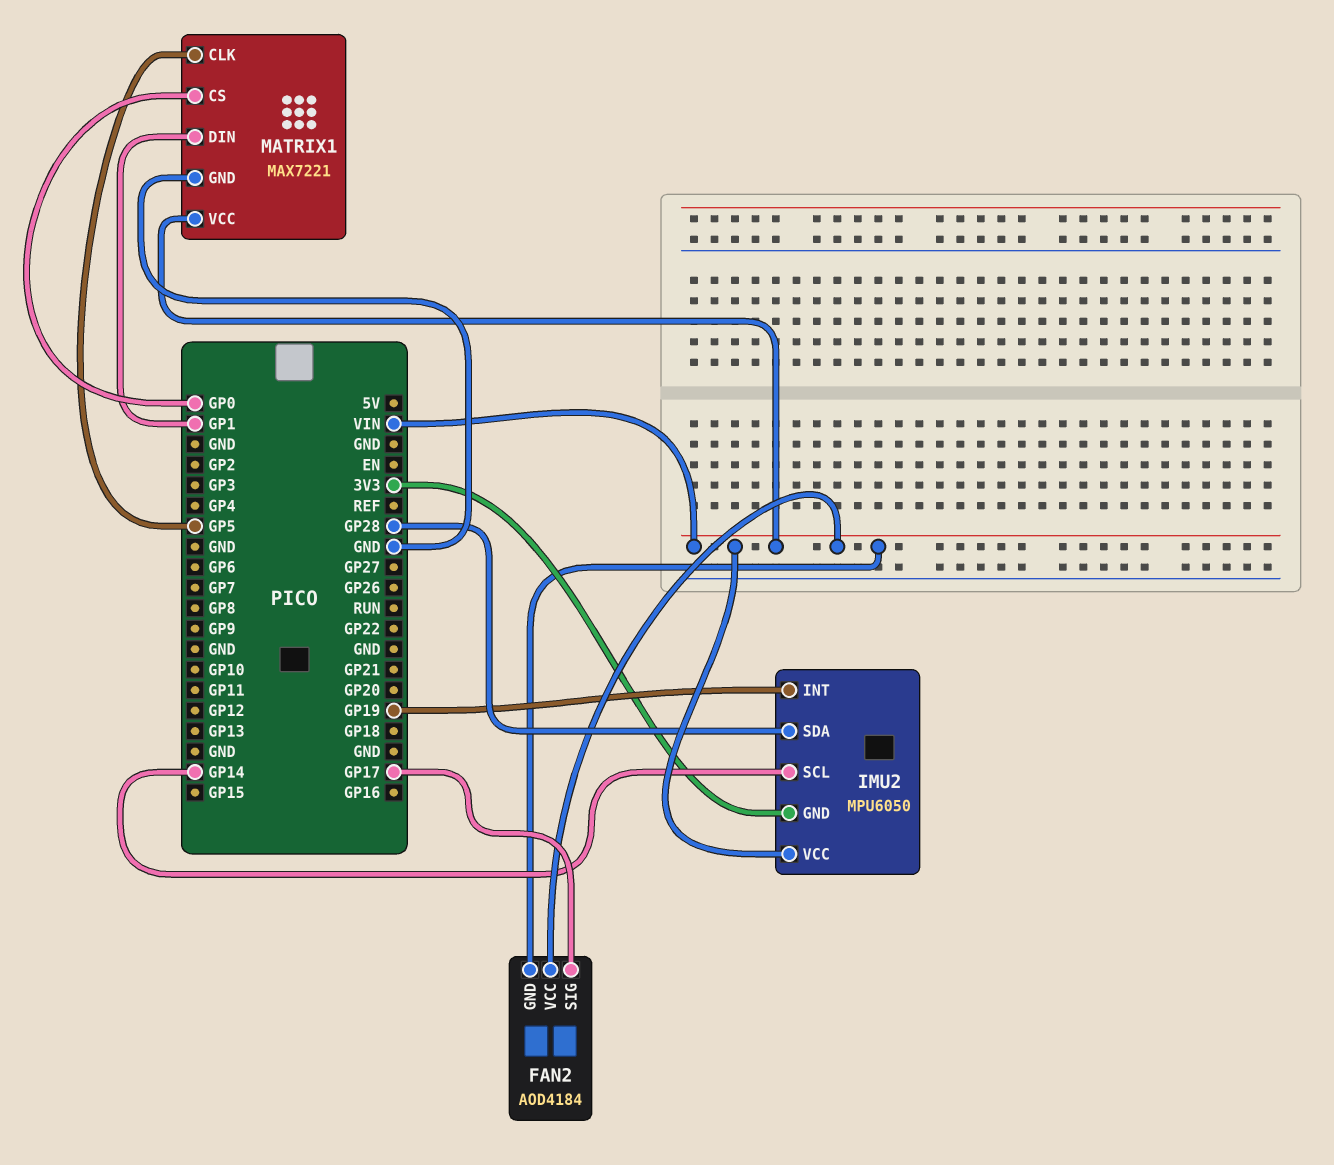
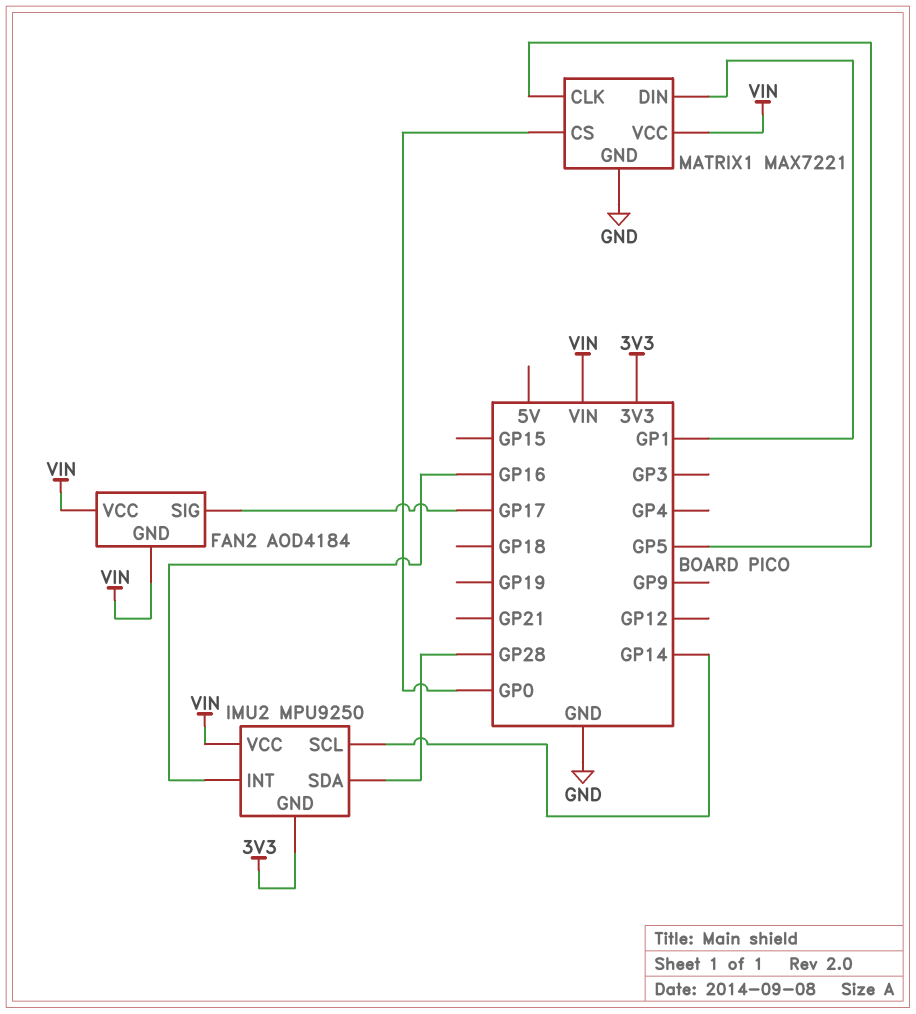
IMU2: MPU6050 -> MPU9250
IMU2 pin INT: GP19 -> GP16

